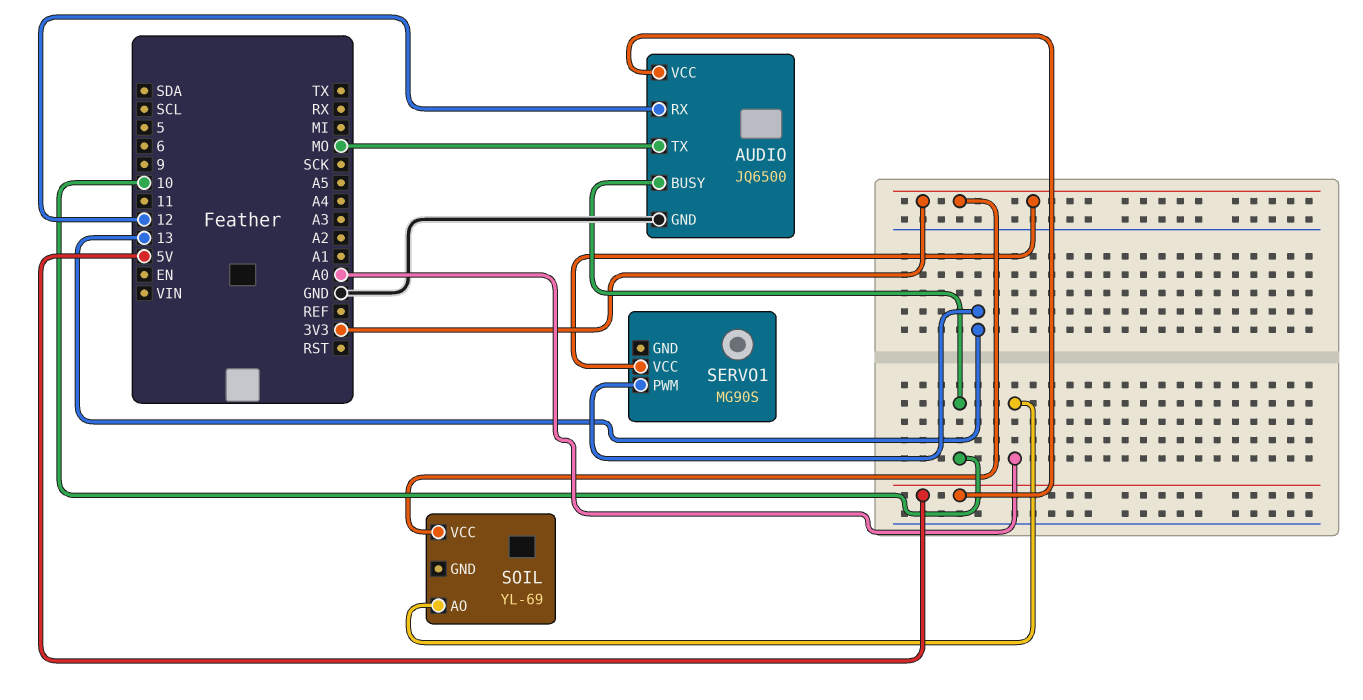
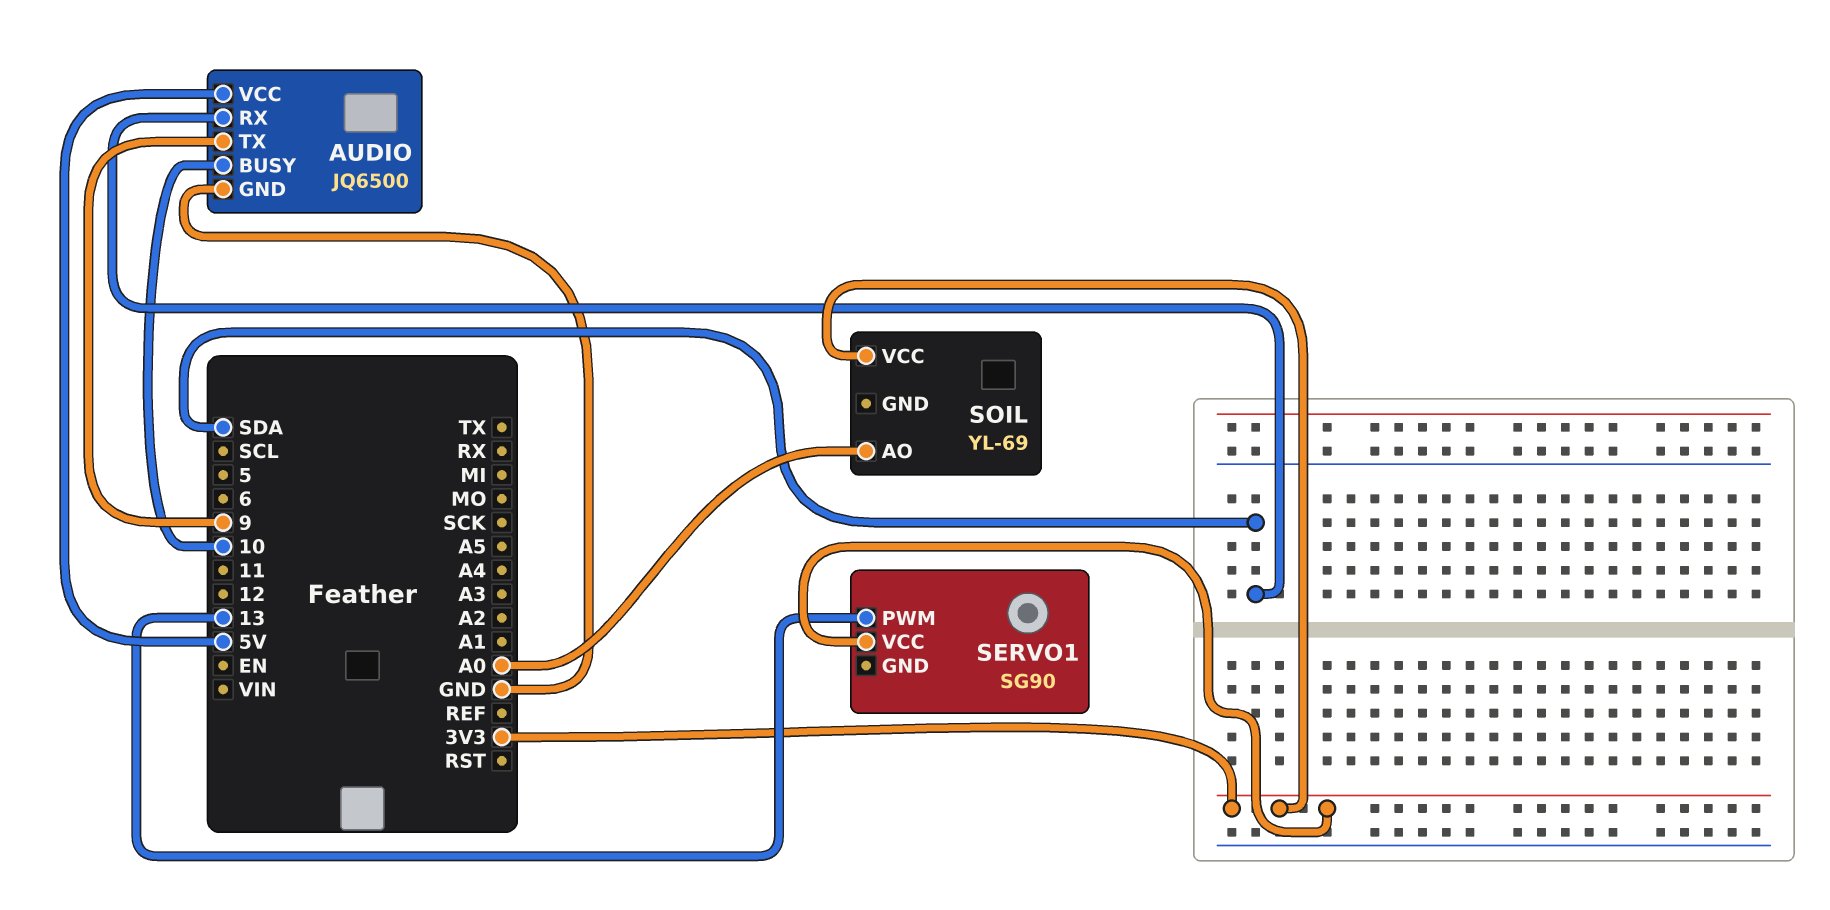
AUDIO pin RX: 12 -> SDA
AUDIO pin TX: MO -> 9
SERVO1: MG90S -> SG90

